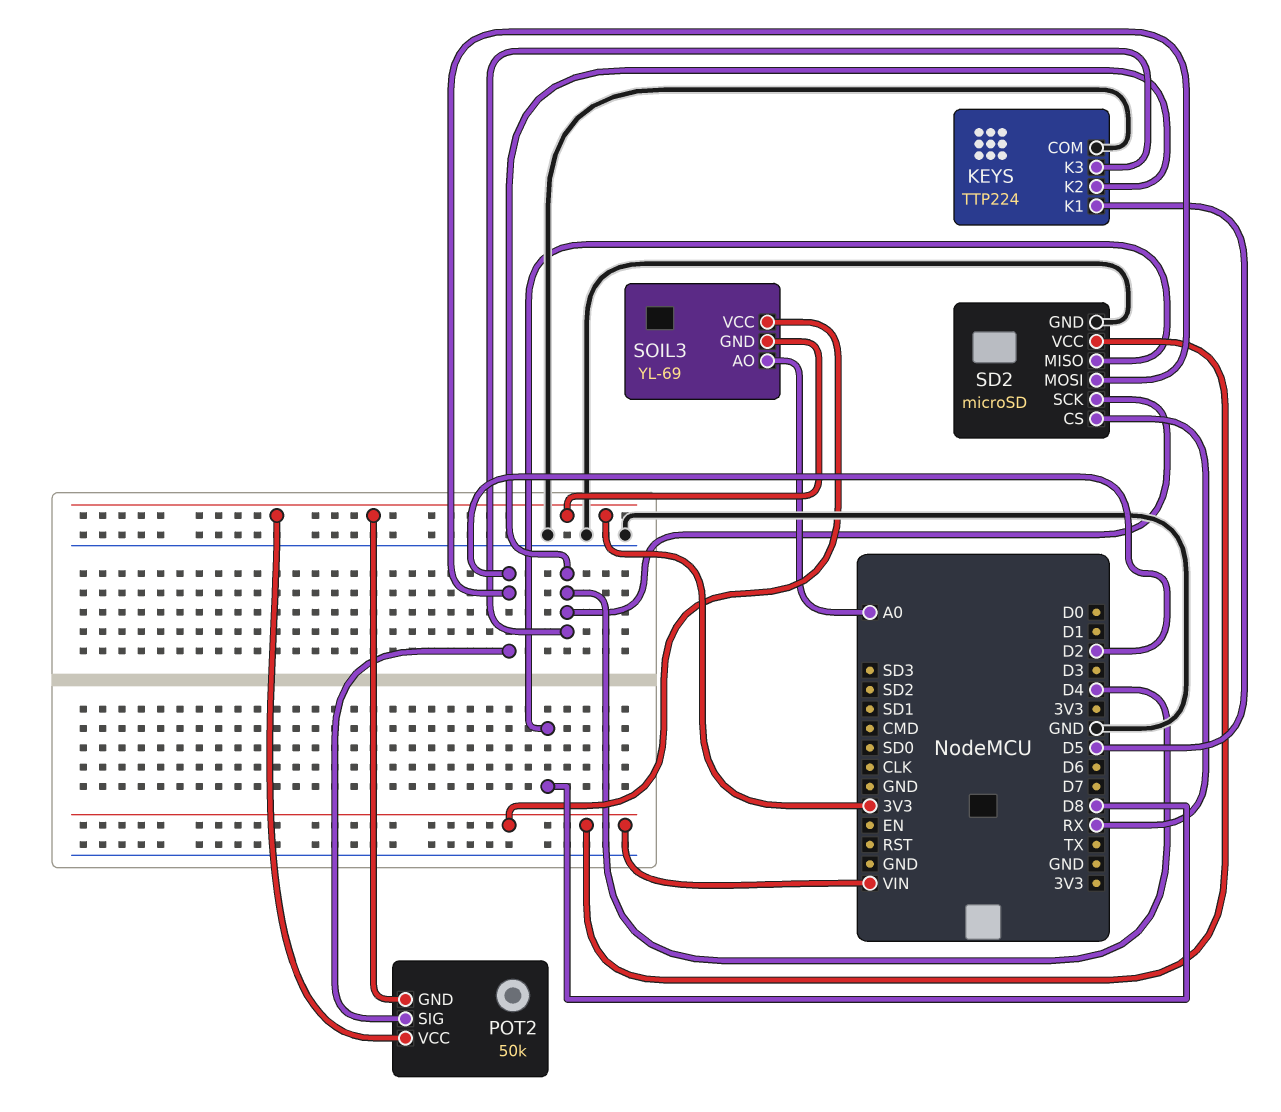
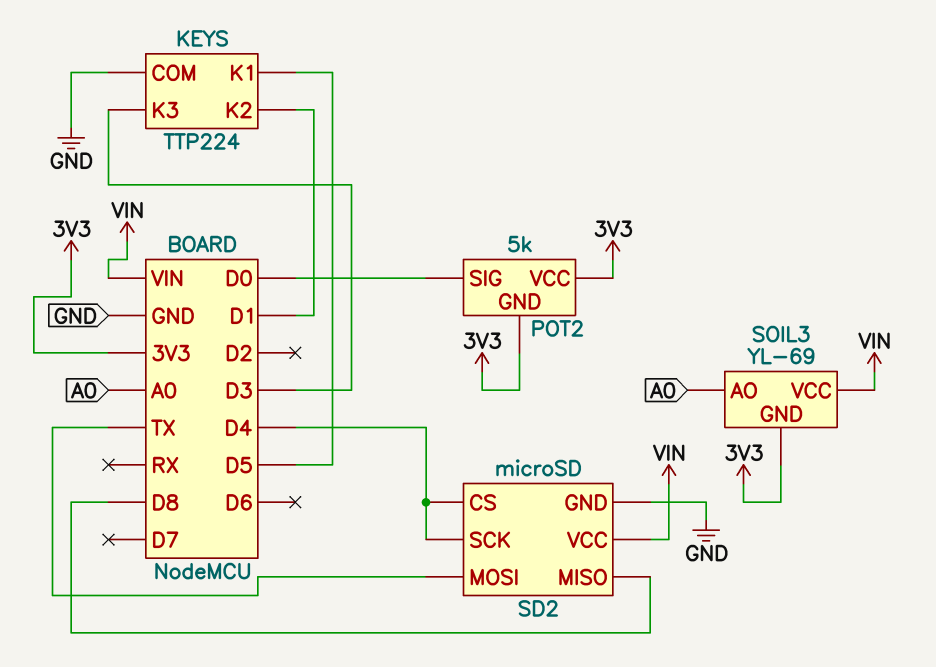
KEYS pin K2: D4 -> D1
KEYS pin K3: D4 -> D3
POT2: 50k -> 5k
POT2 pin SIG: D2 -> D0
SD2 pin CS: RX -> D4
SD2 pin MOSI: D2 -> TX

